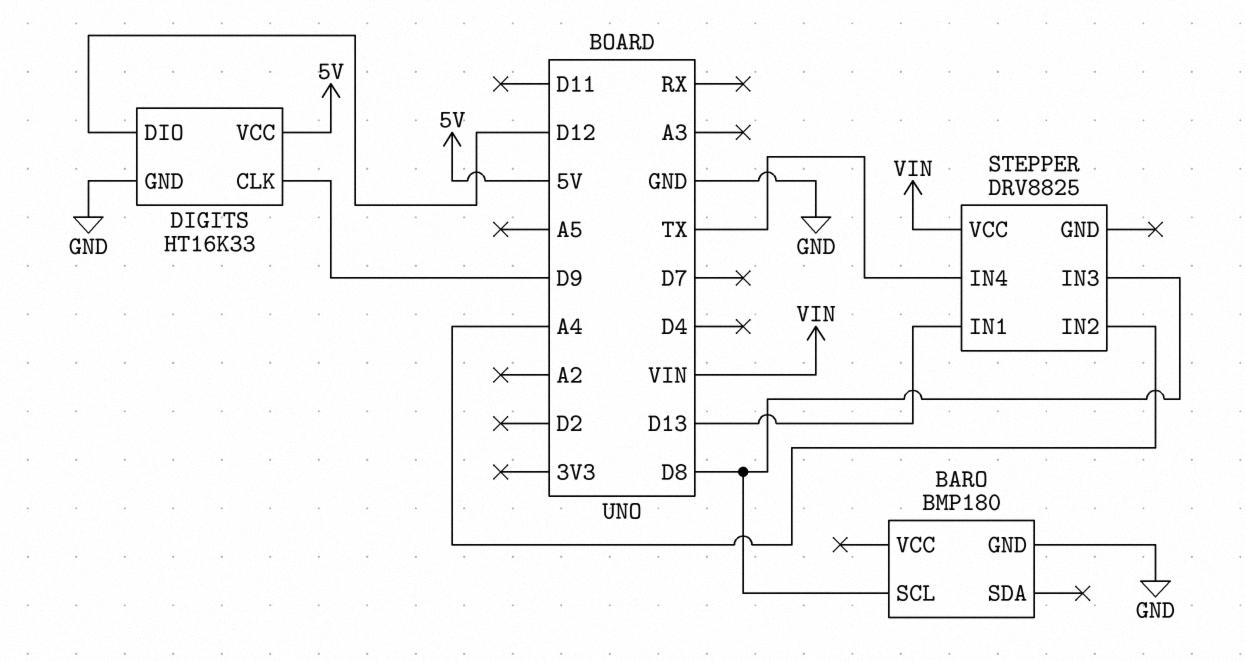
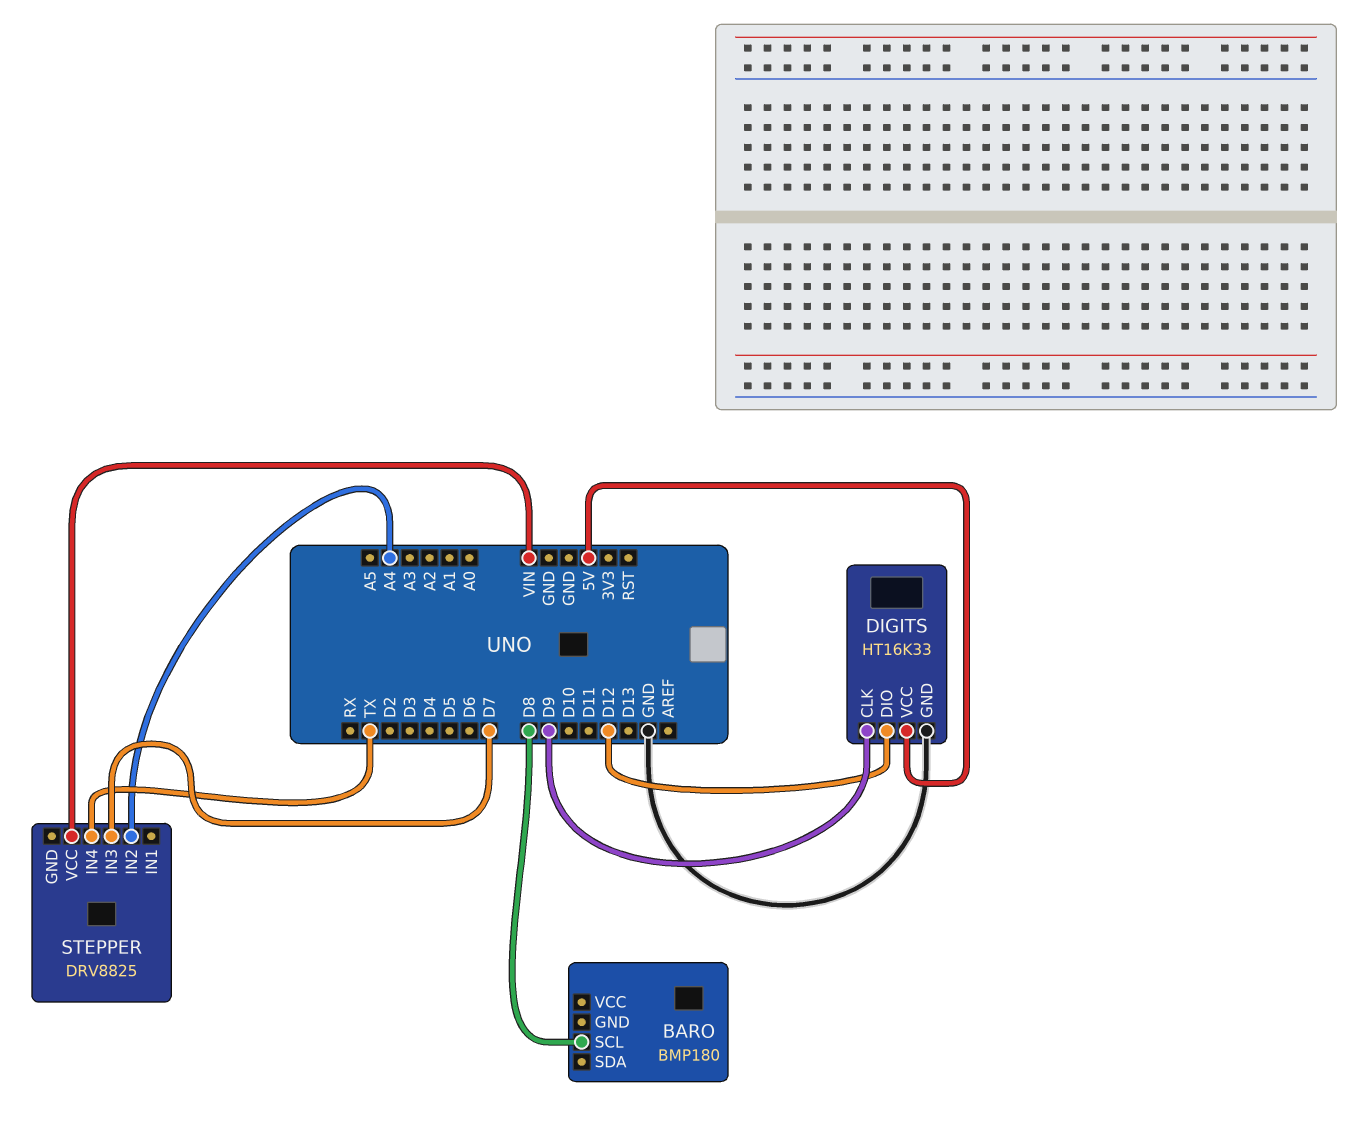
BARO pin GND: GND -> none
STEPPER pin IN1: D13 -> none
STEPPER pin IN3: D8 -> D7

